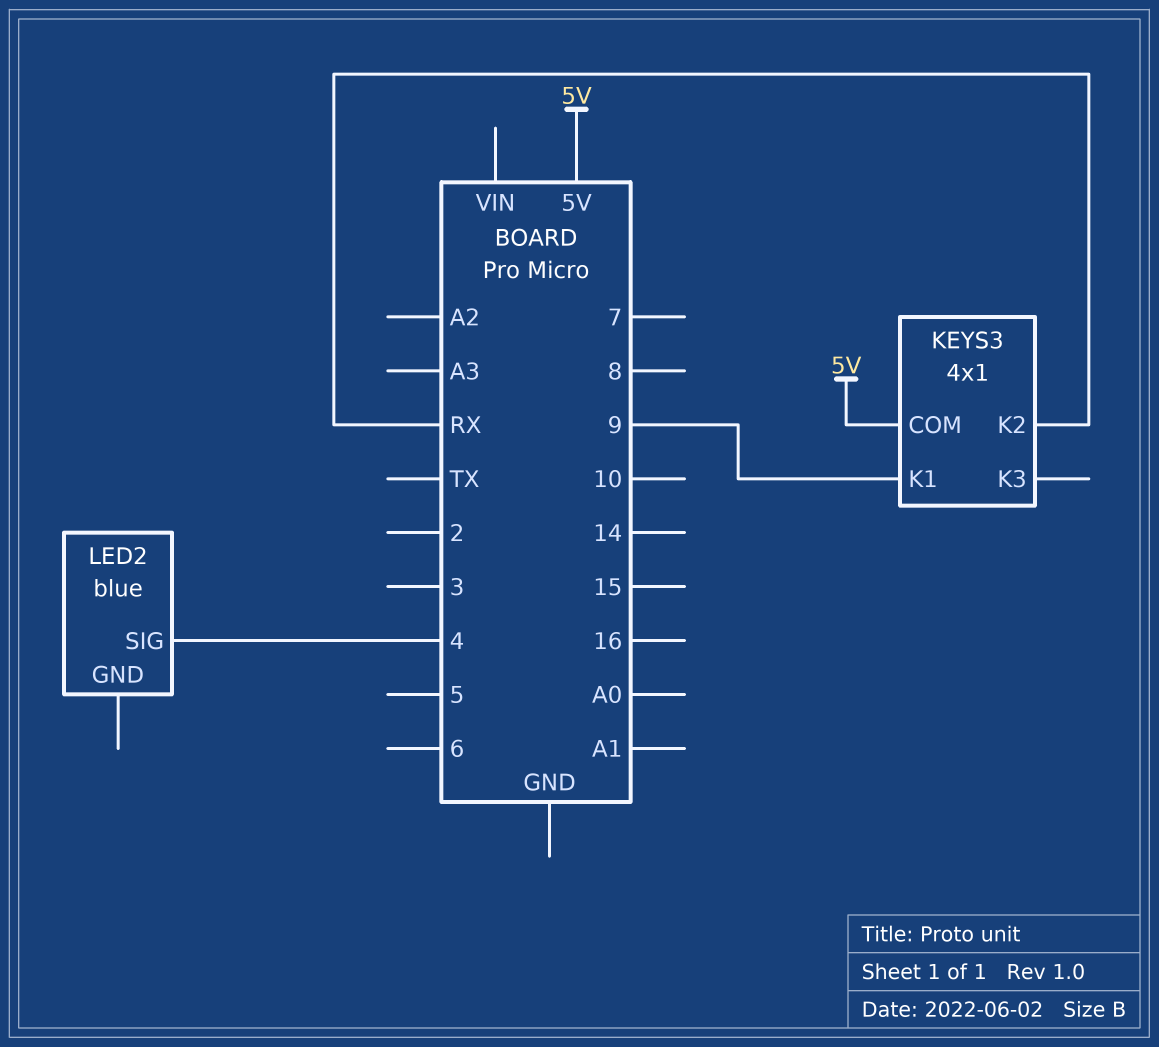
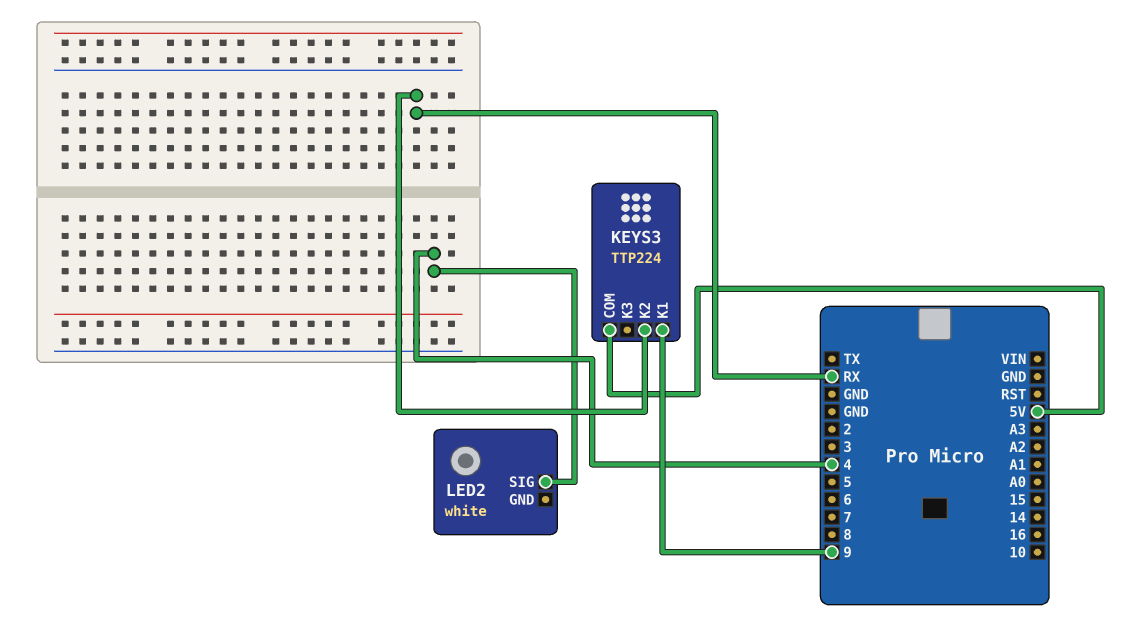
KEYS3: 4x1 -> TTP224
LED2: blue -> white

